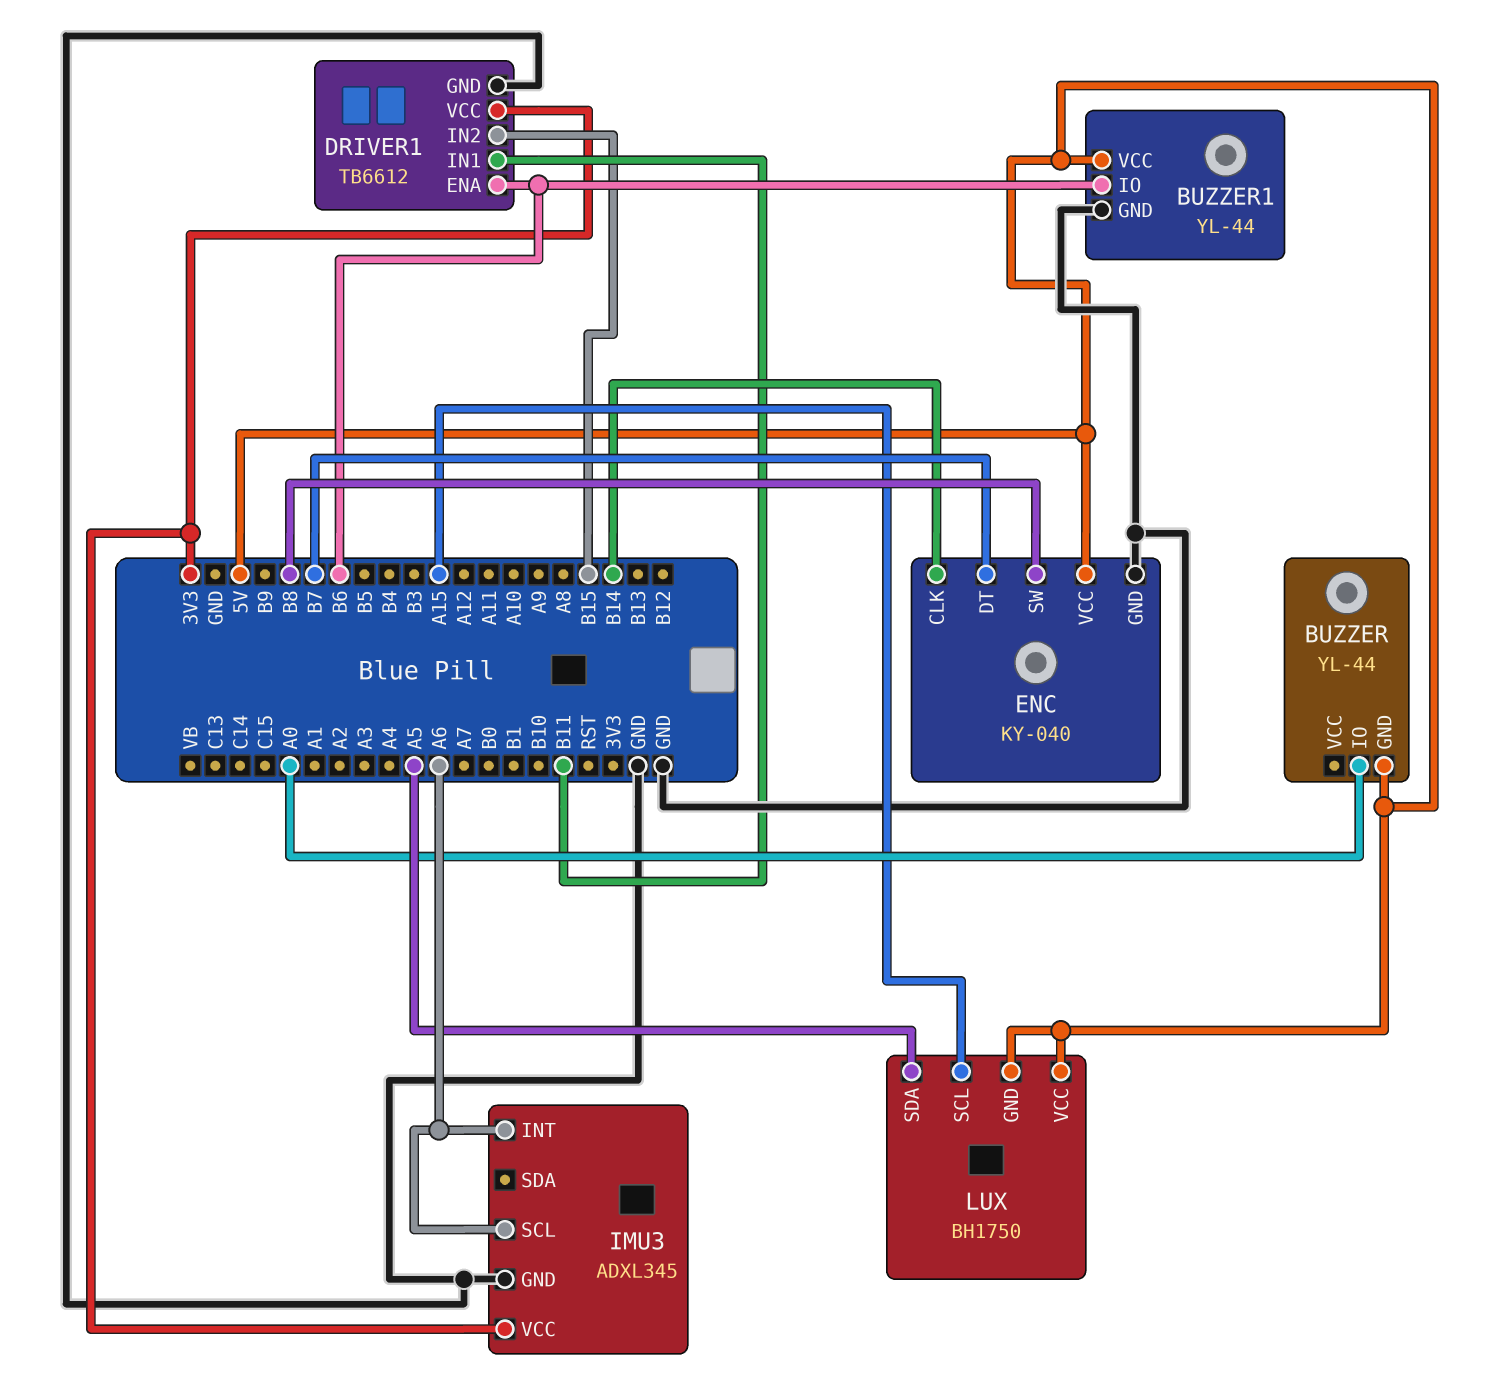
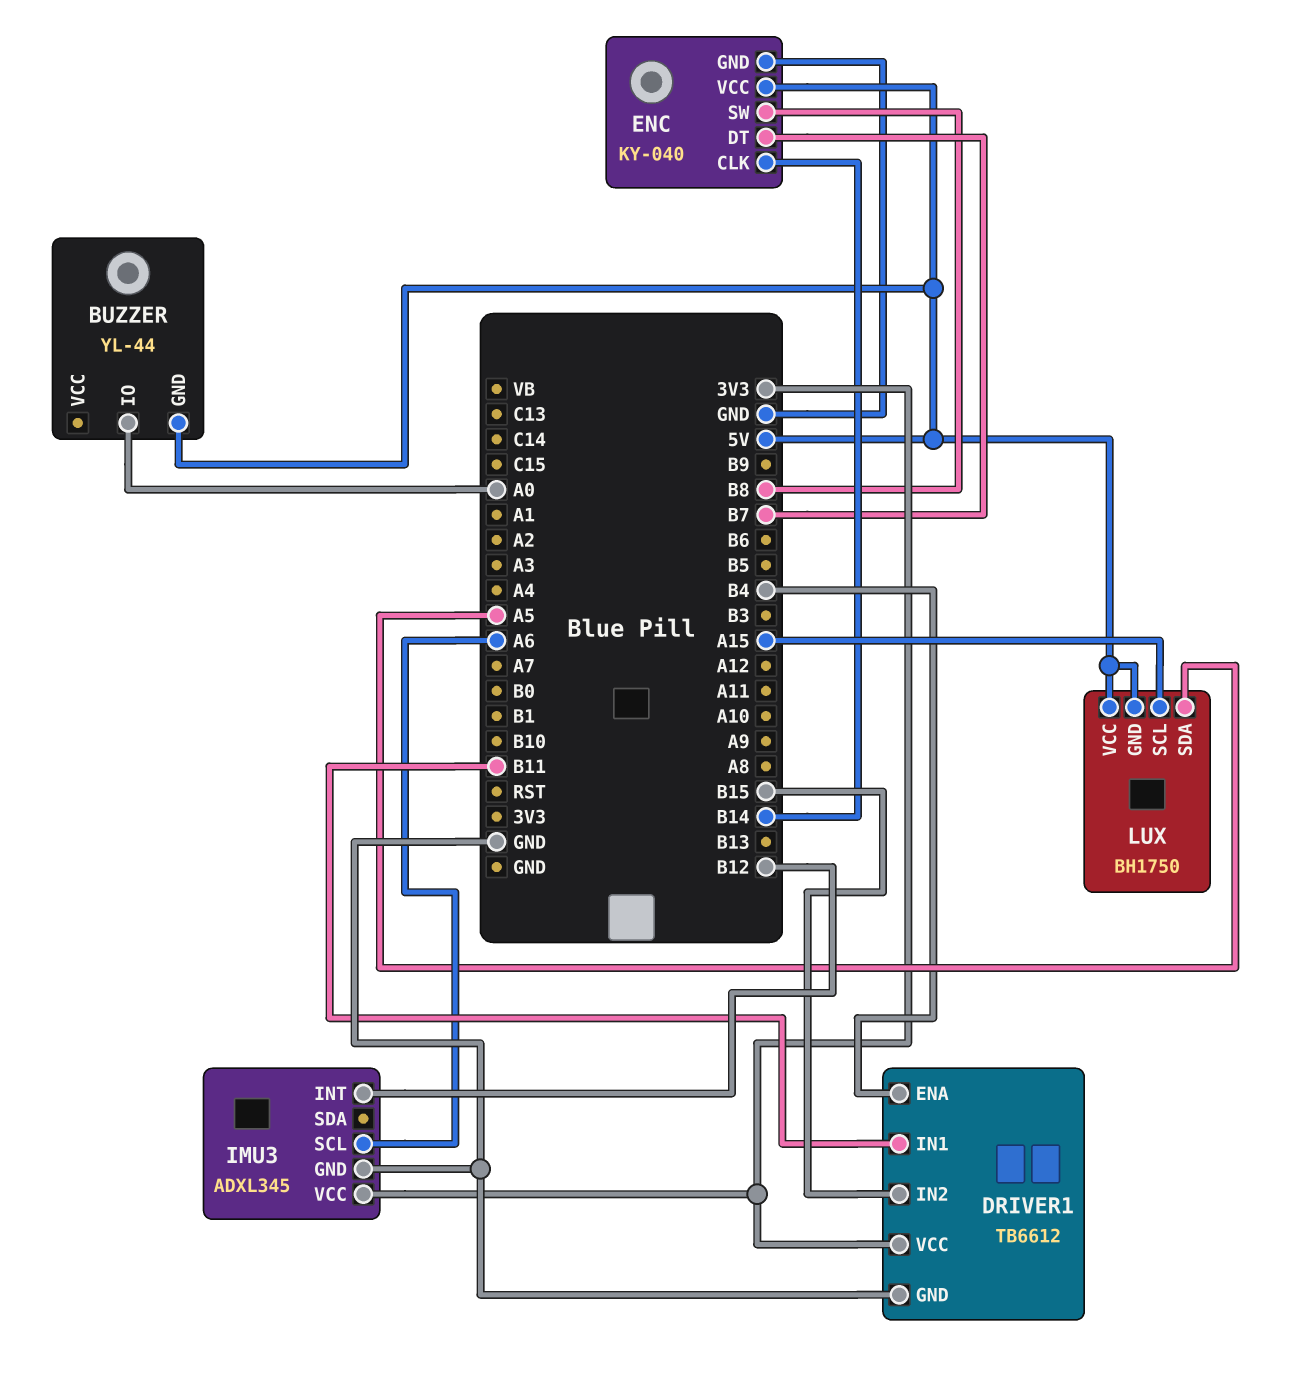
BUZZER1: YL-44 -> none
BUZZER1 pin GND: GND -> none
BUZZER1 pin IO: B6 -> none
BUZZER1 pin VCC: 5V -> none
DRIVER1 pin ENA: B6 -> B4
IMU3 pin INT: A6 -> B12

